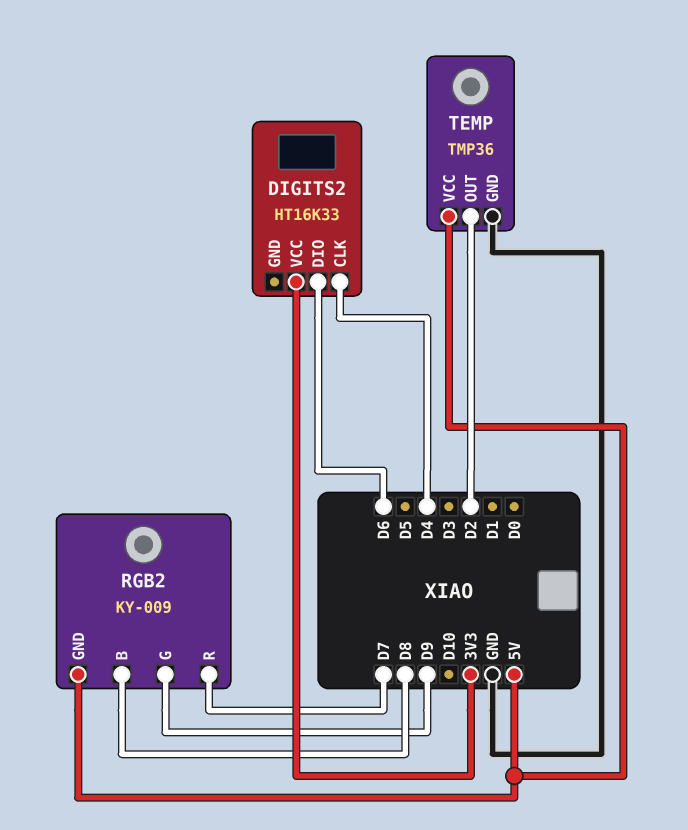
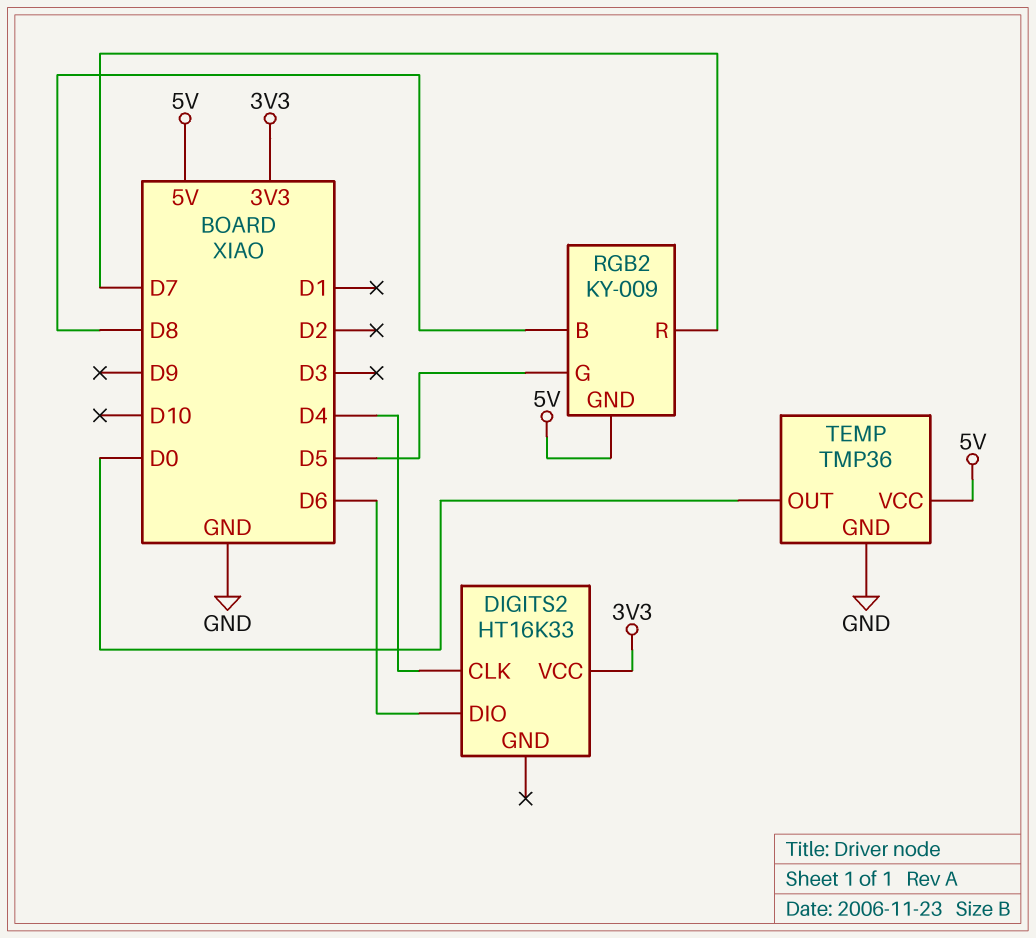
RGB2 pin G: D9 -> D5
TEMP pin OUT: D2 -> D0

